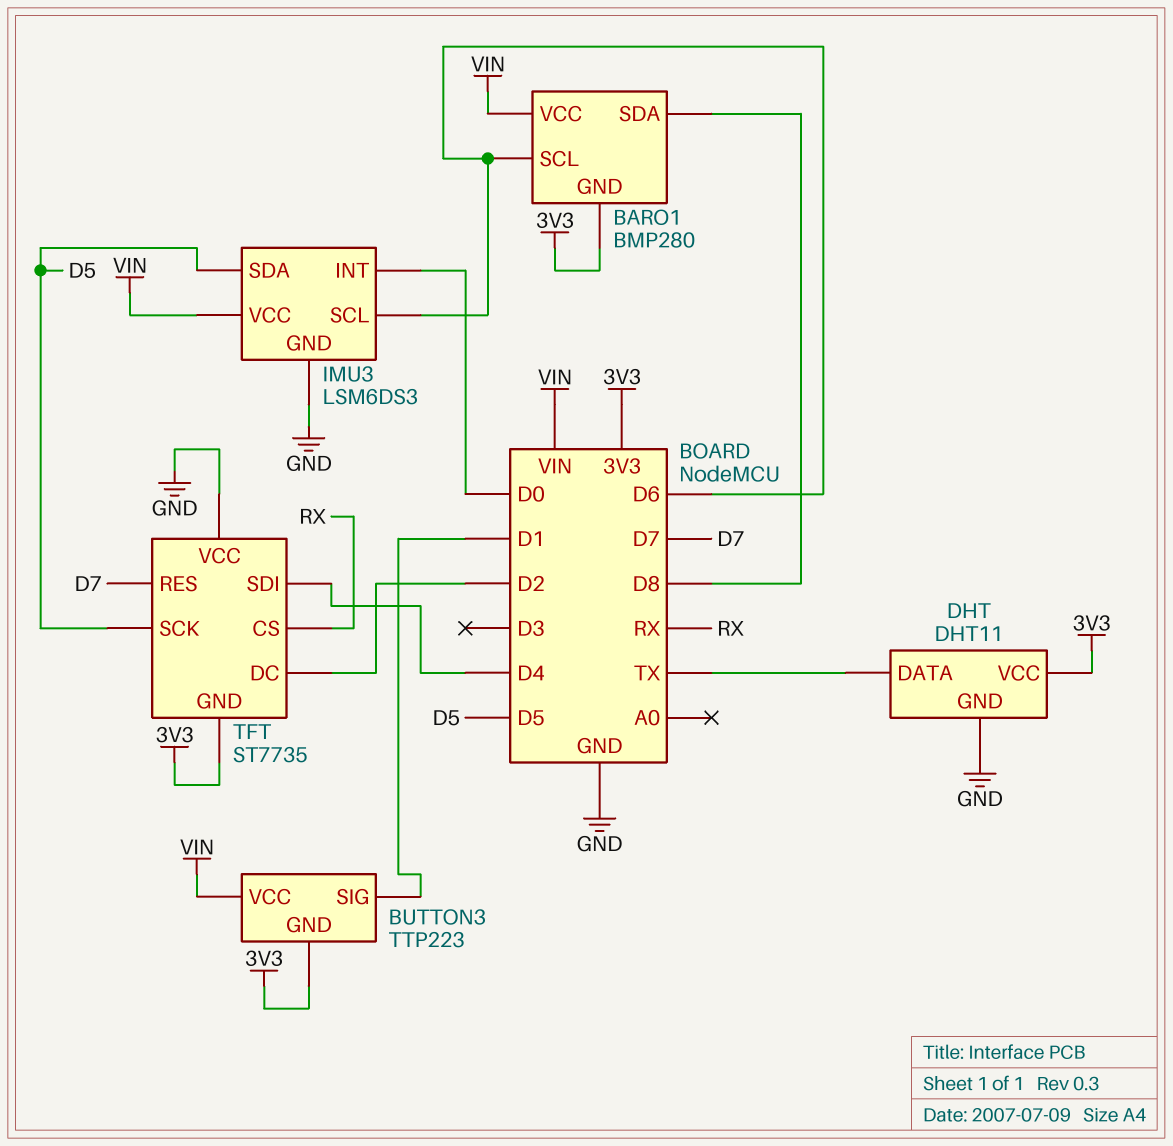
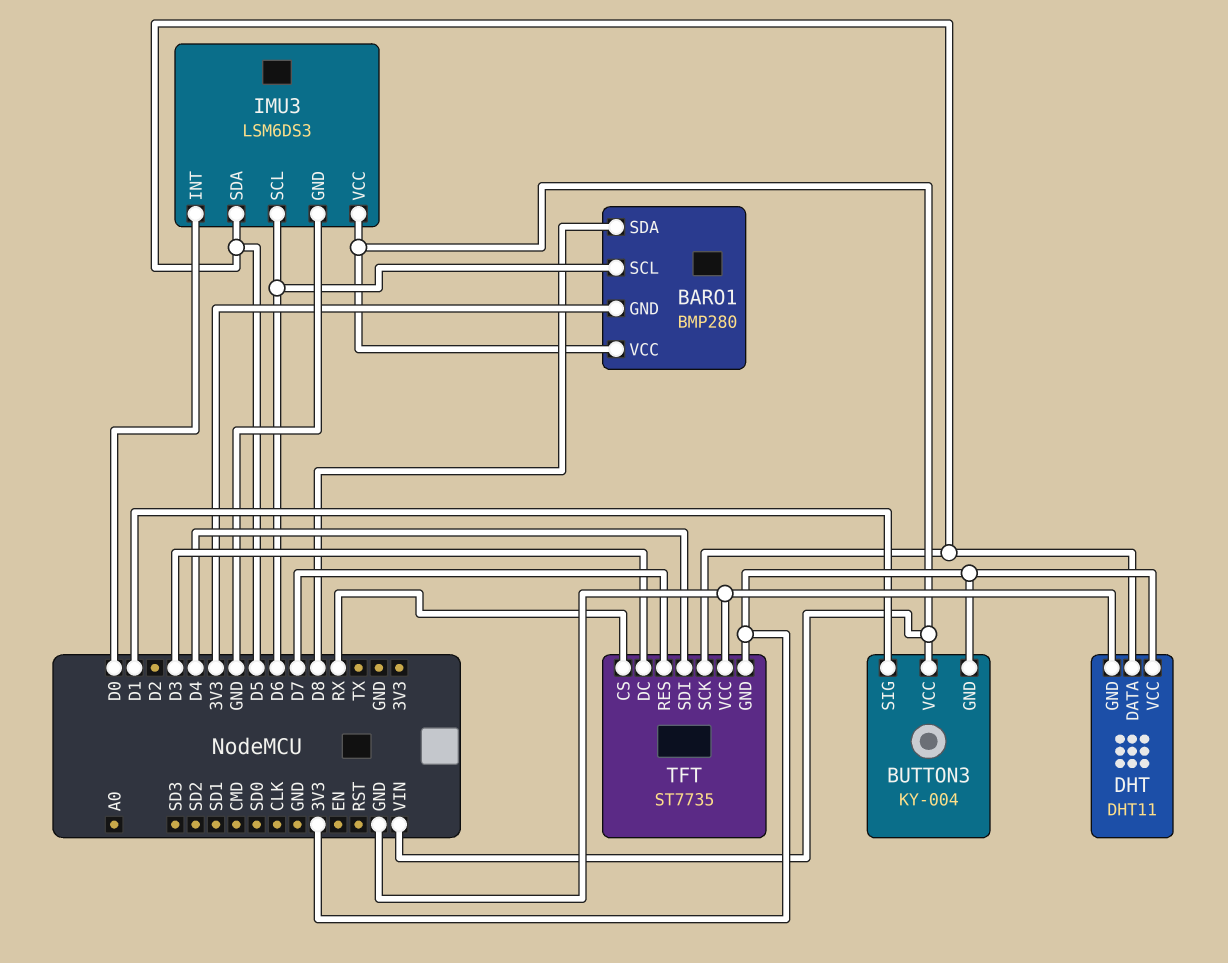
BUTTON3: TTP223 -> KY-004
DHT pin DATA: TX -> D5
TFT pin DC: D2 -> D3

